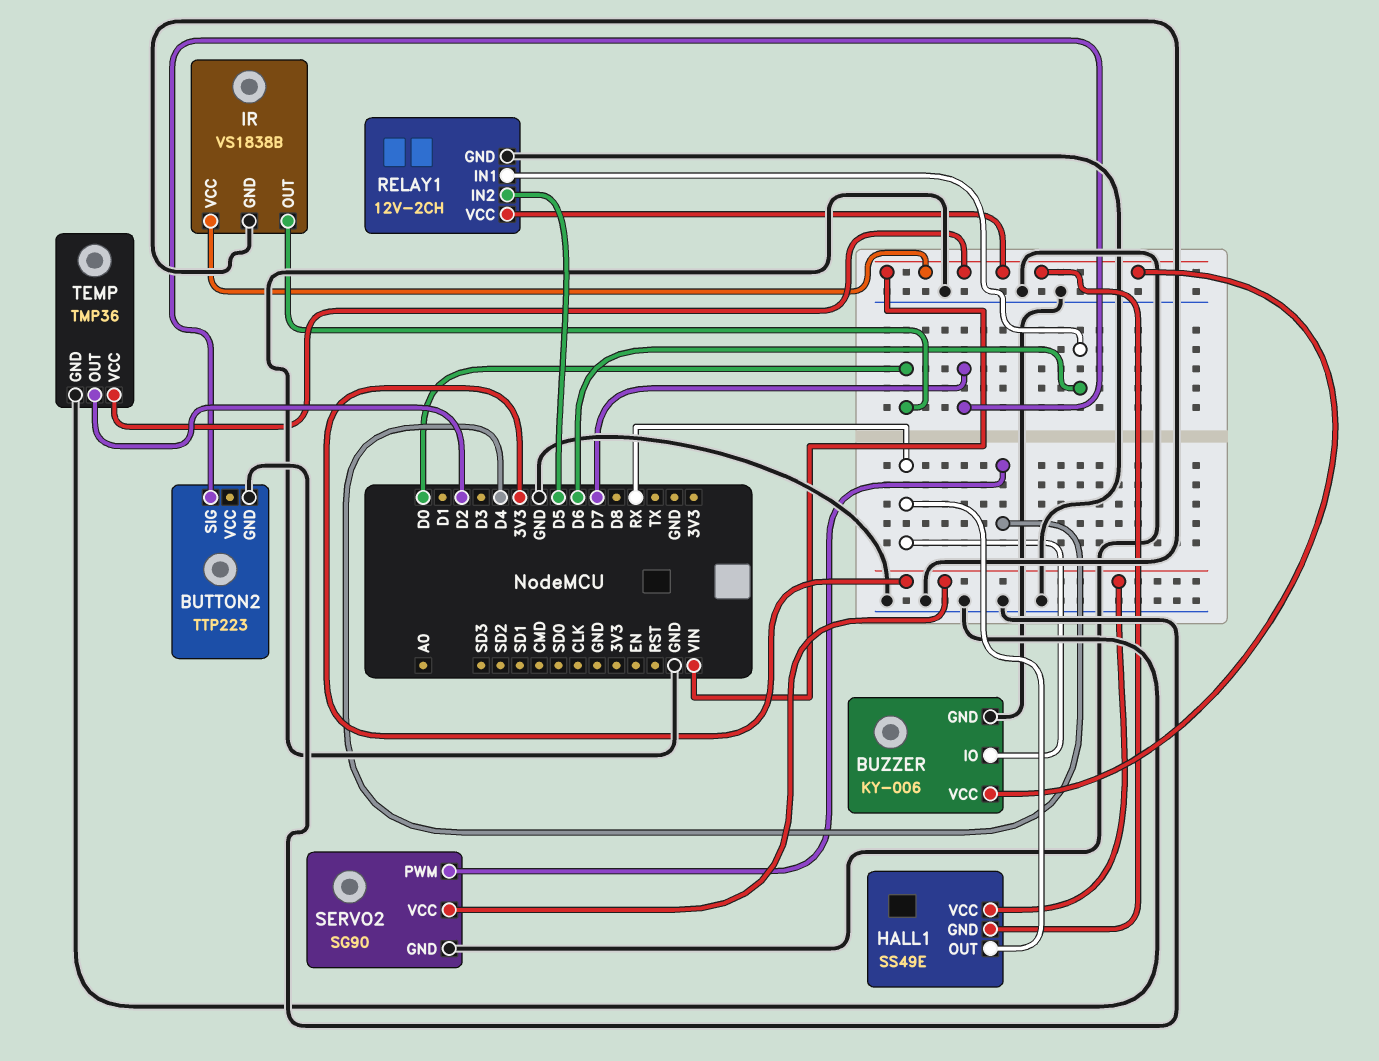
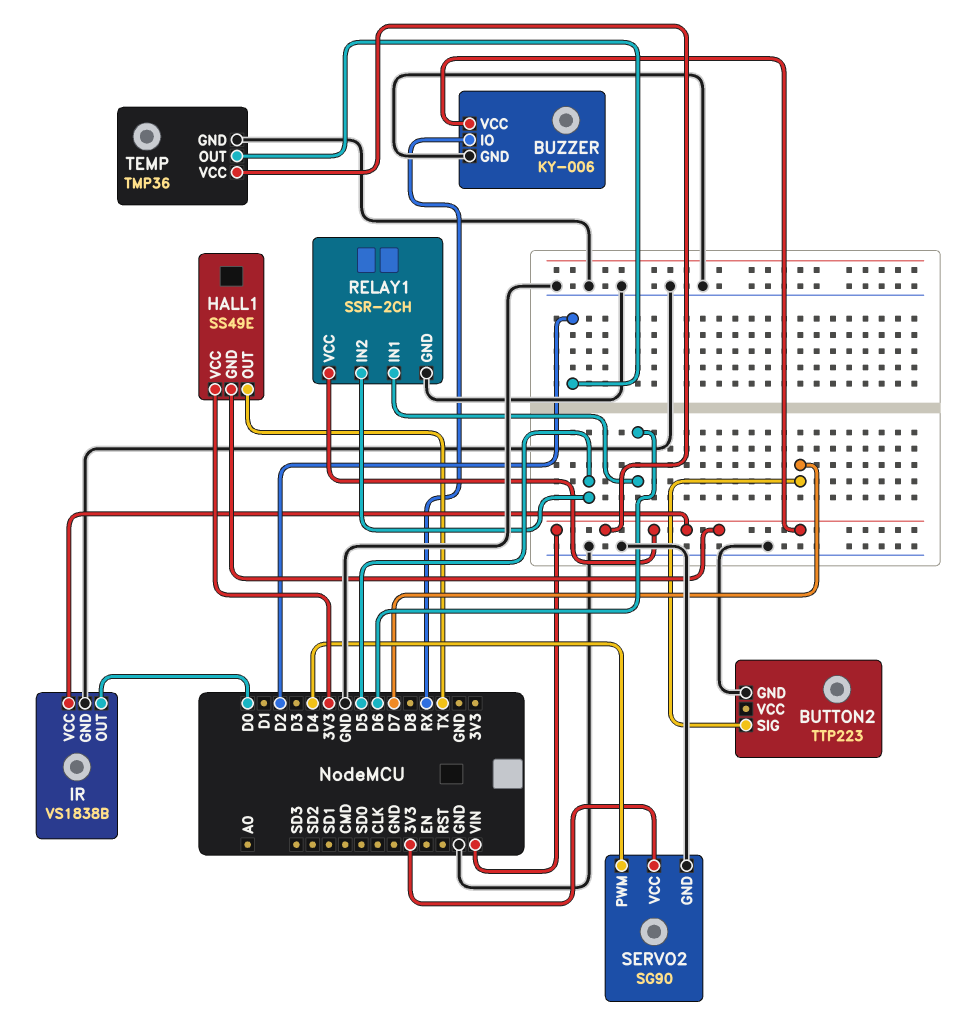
HALL1 pin OUT: RX -> TX
RELAY1: 12V-2CH -> SSR-2CH

